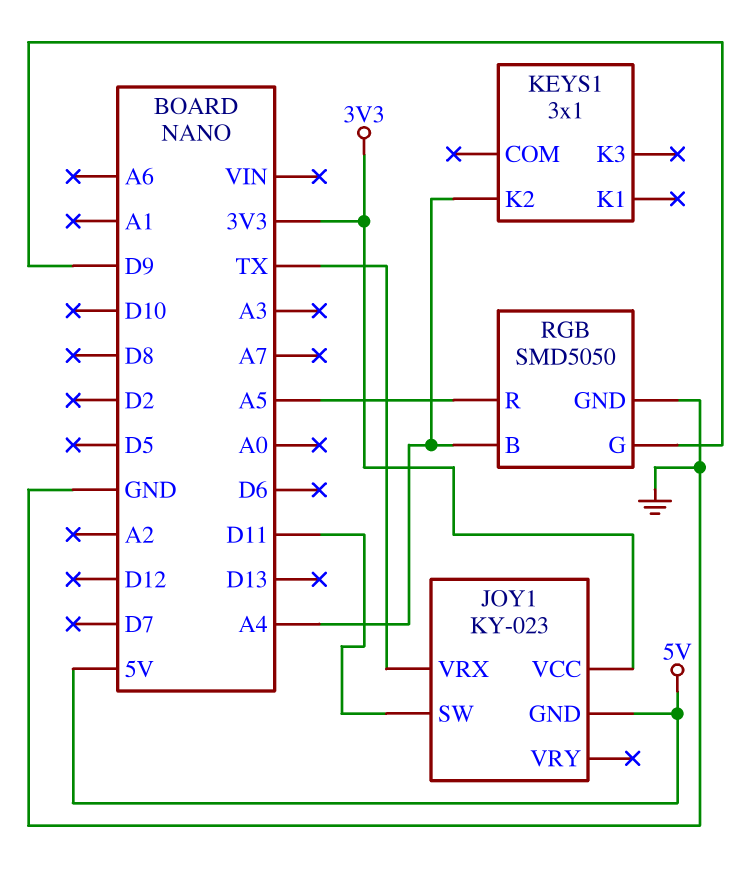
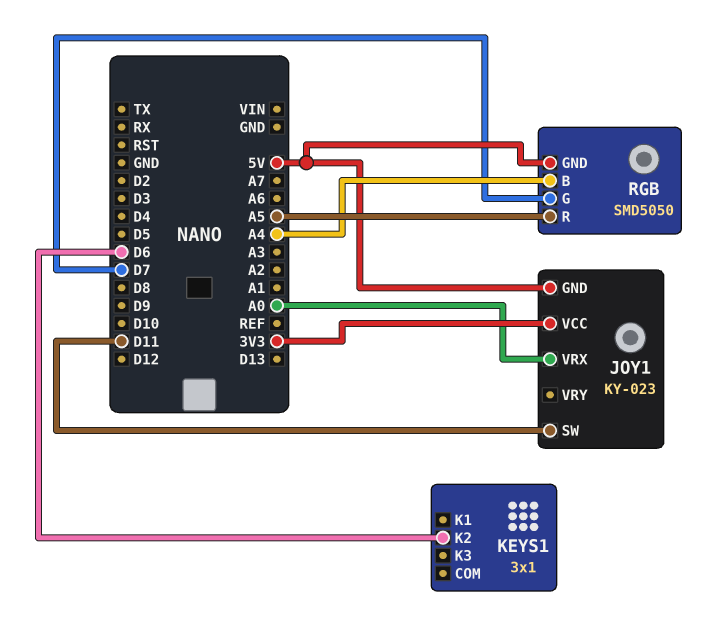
JOY1 pin VRX: TX -> A0
KEYS1 pin K2: A4 -> D6
RGB pin G: D9 -> D7
RGB pin GND: GND -> 5V

